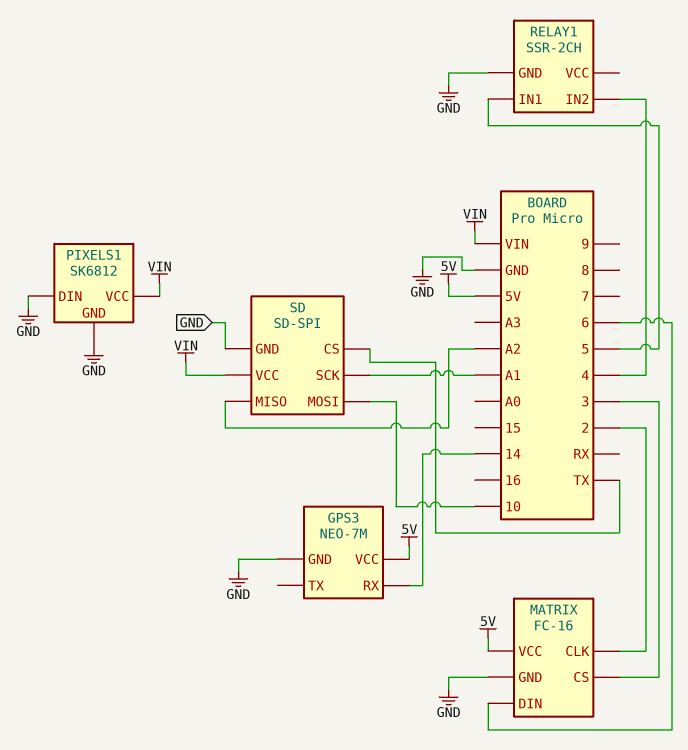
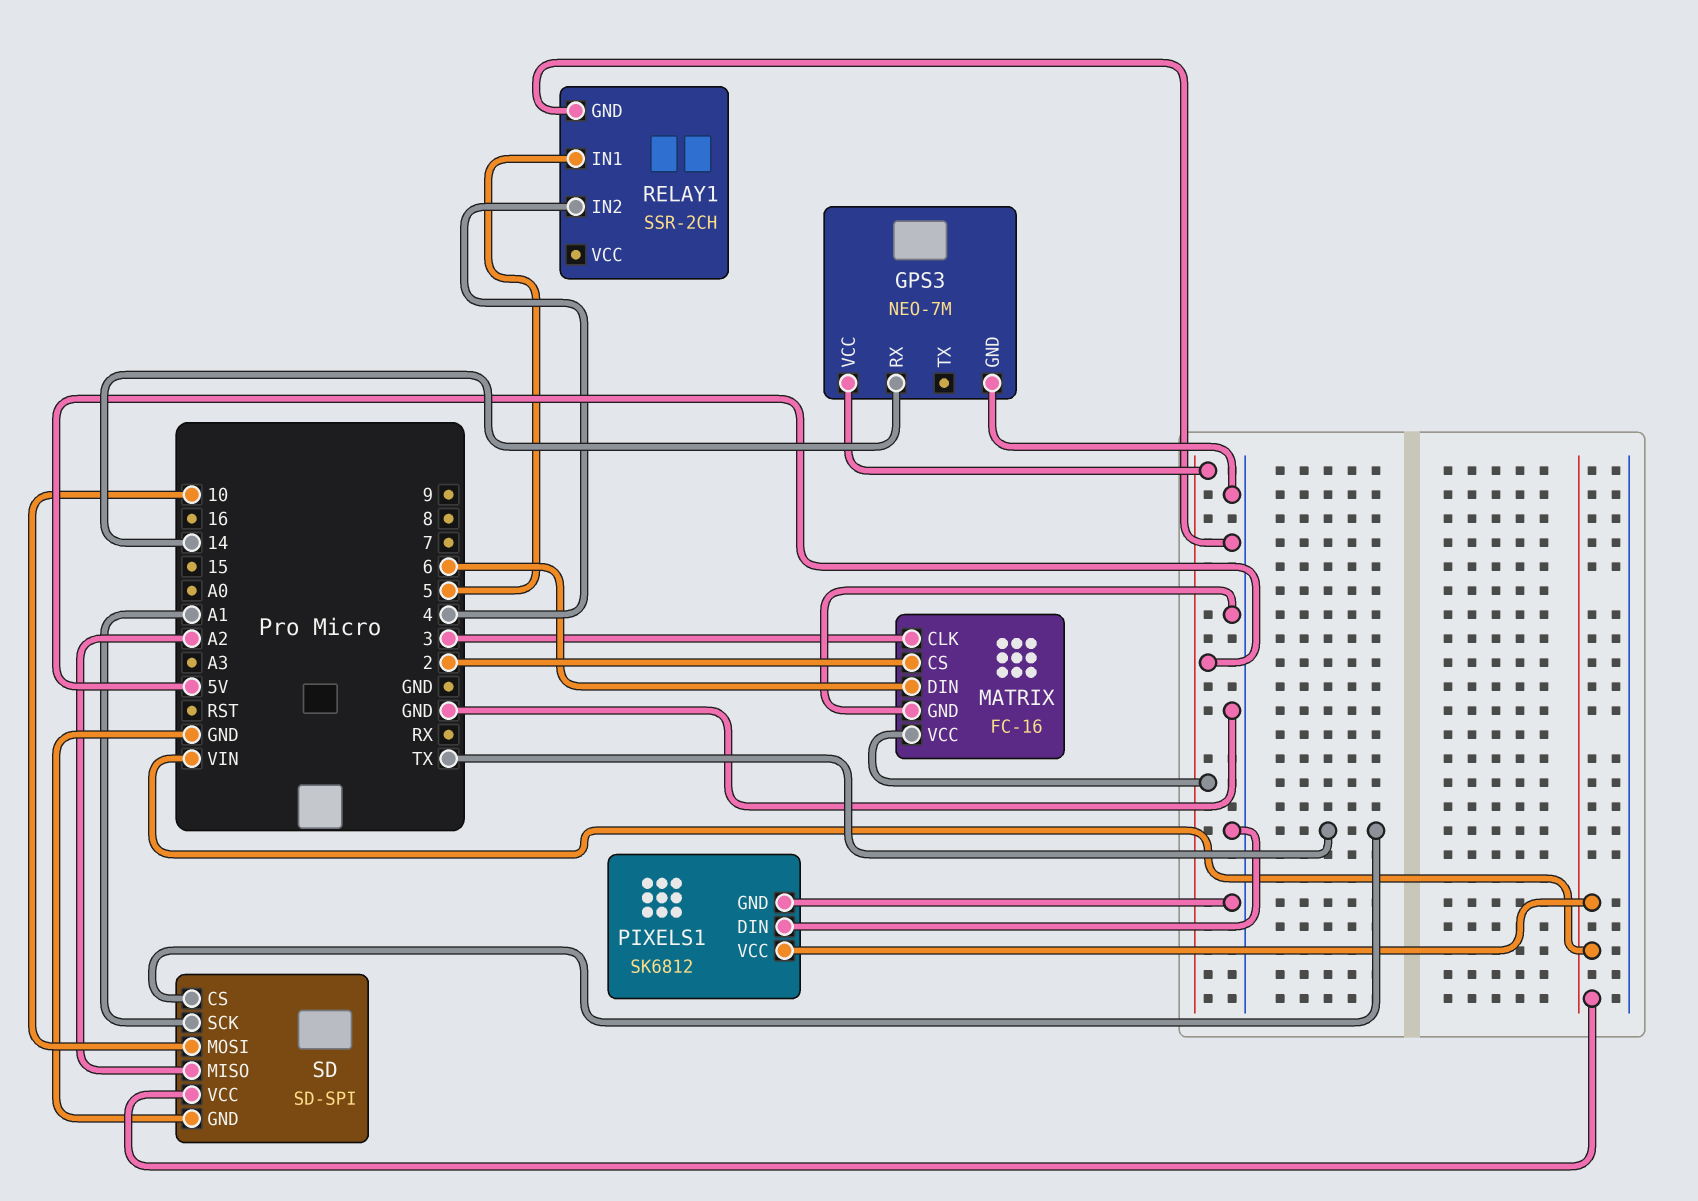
MATRIX pin CLK: 2 -> 3
MATRIX pin CS: 3 -> 2

